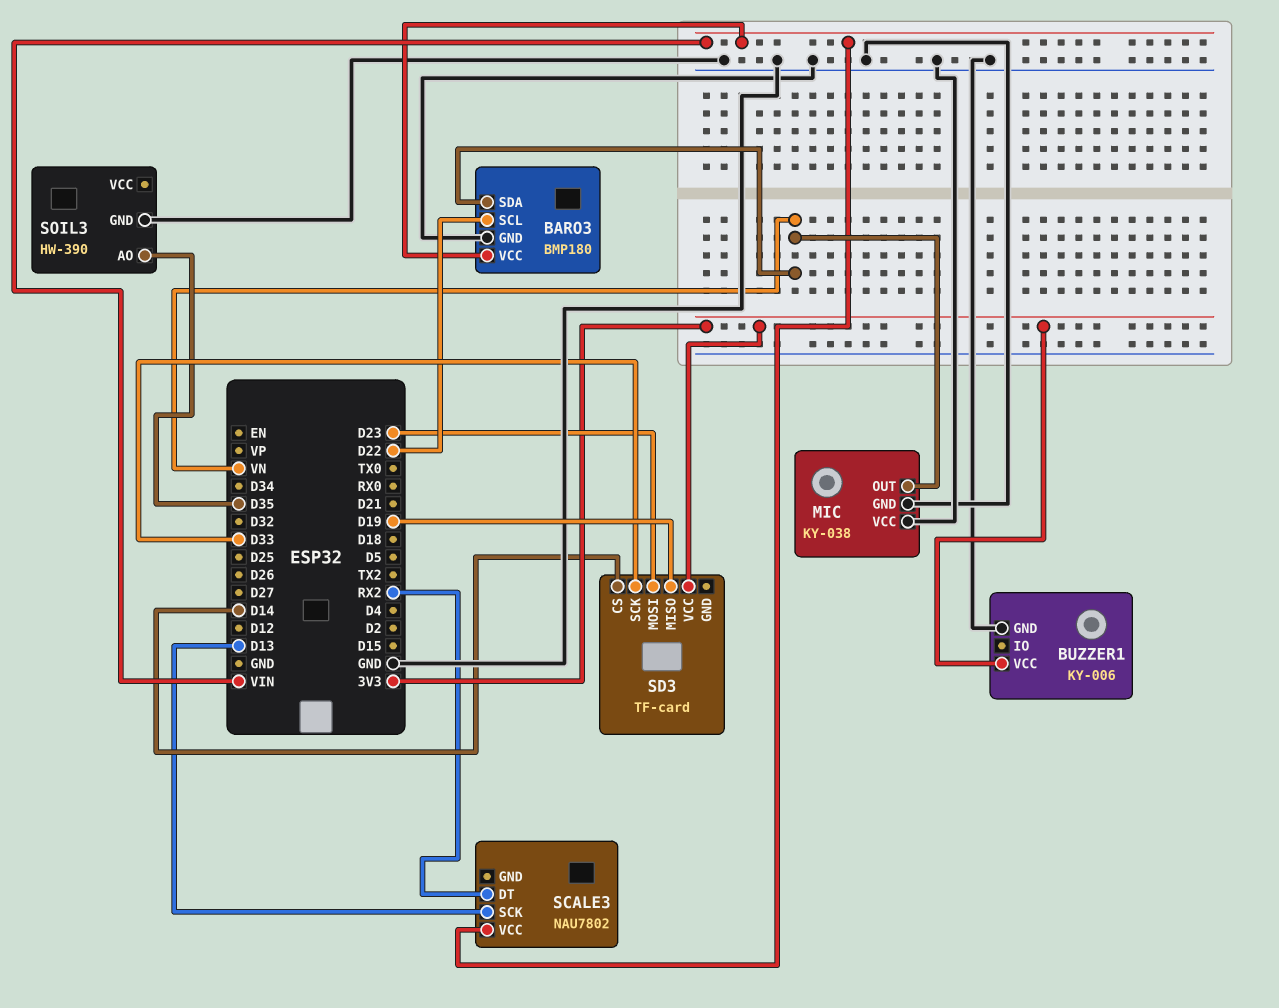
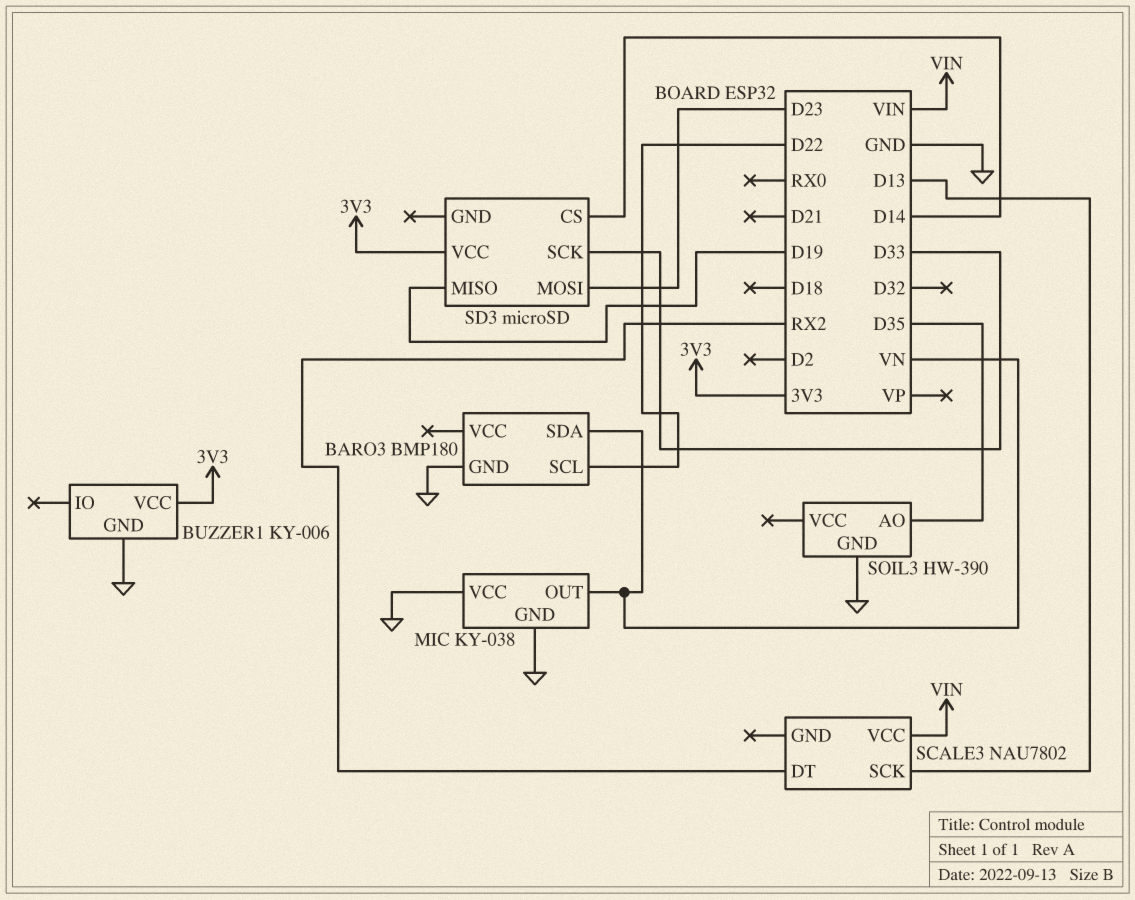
BARO3 pin VCC: VIN -> none
SD3: TF-card -> microSD

